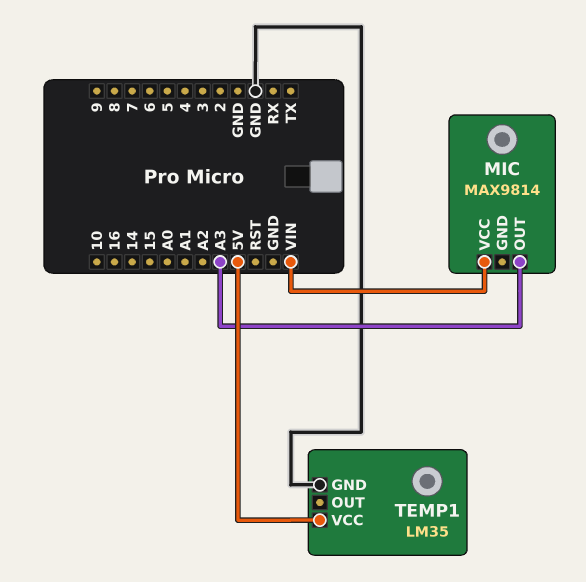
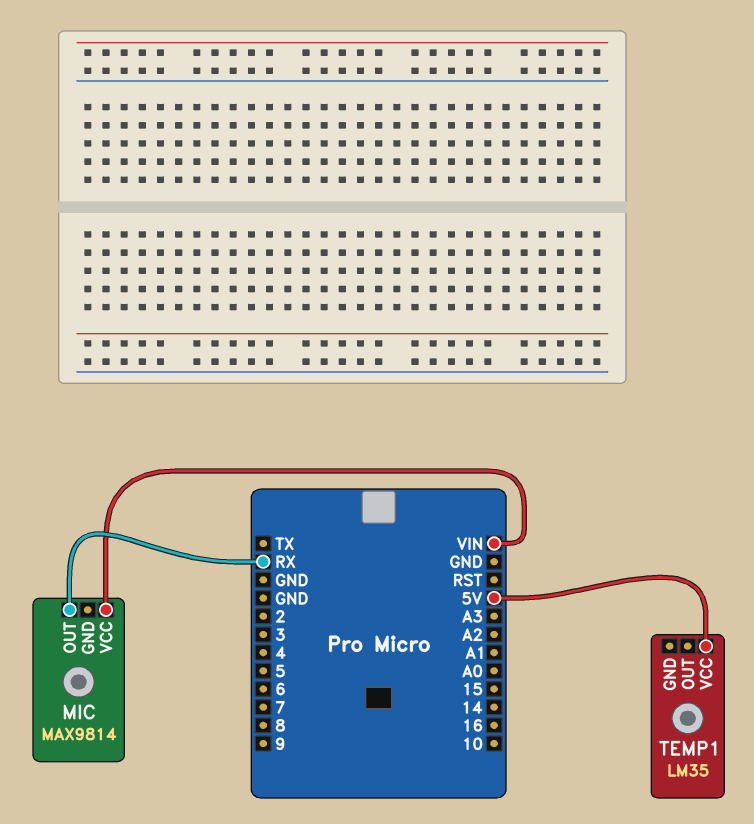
MIC pin OUT: A3 -> RX
TEMP1 pin GND: GND -> none

